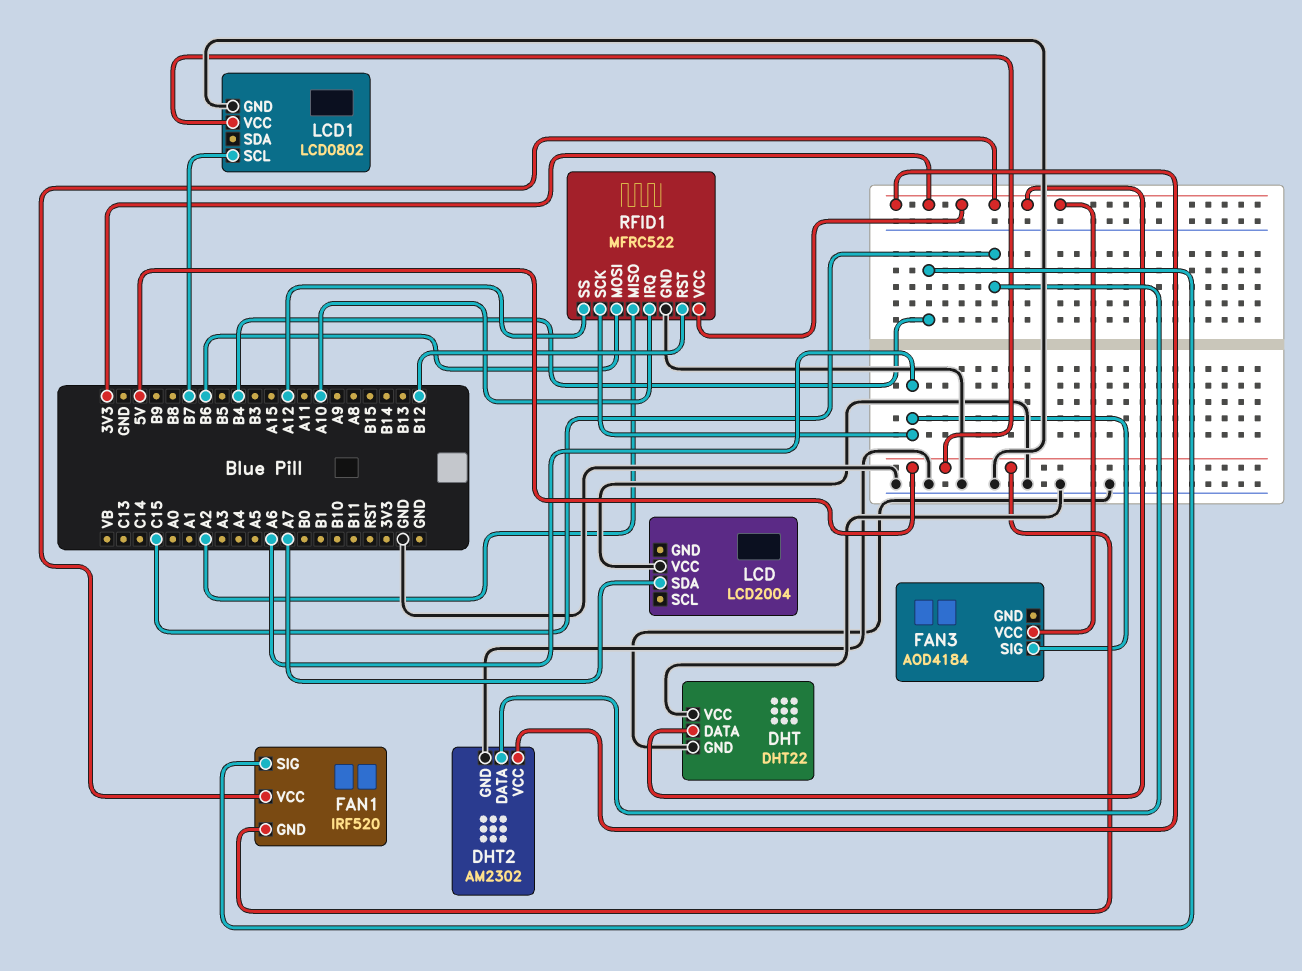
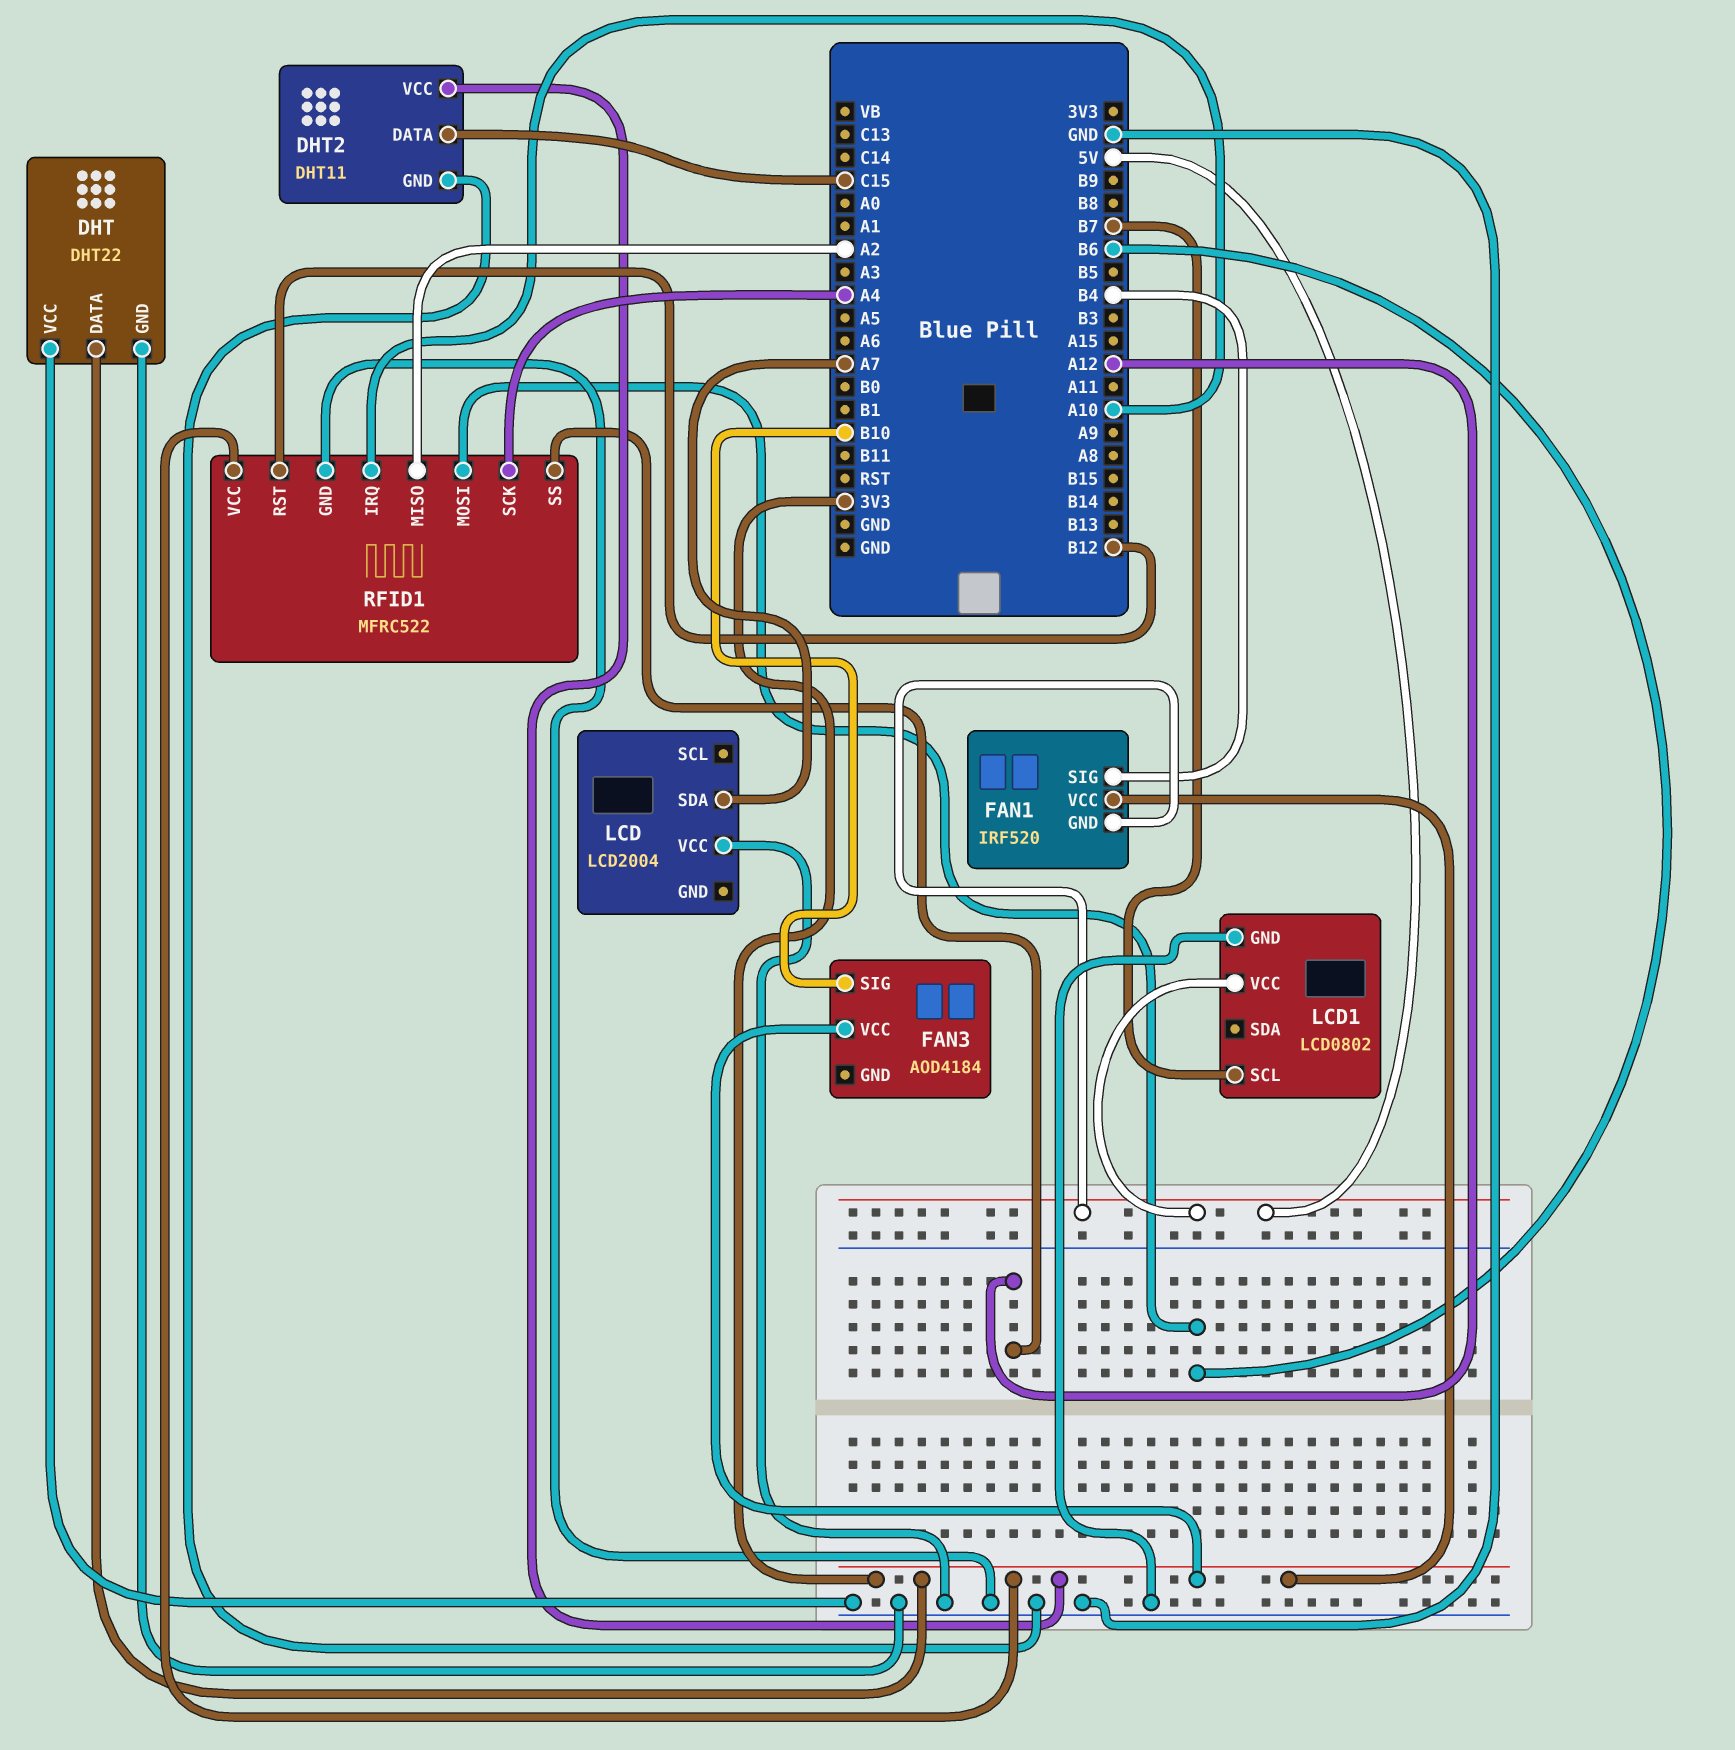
DHT2: AM2302 -> DHT11
FAN3 pin SIG: A6 -> B10
RFID1 pin SCK: A6 -> A4

